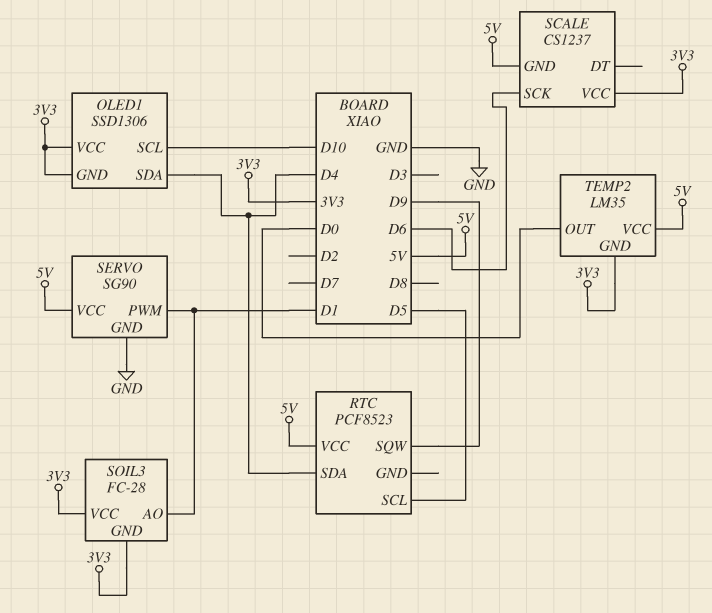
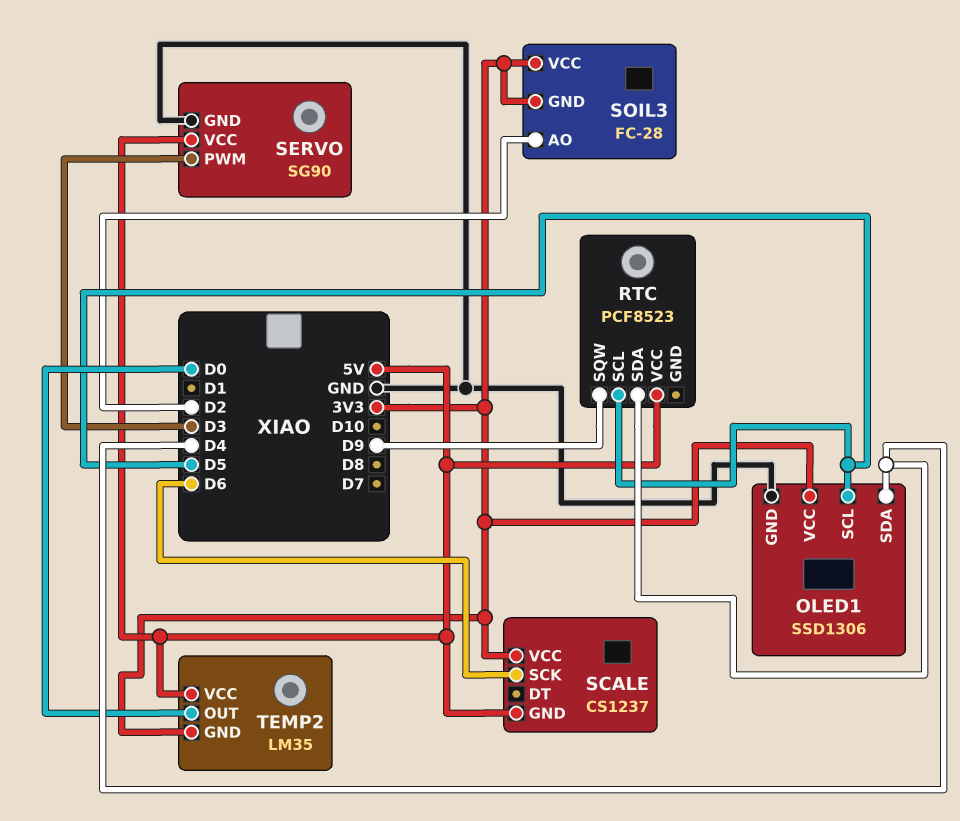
OLED1 pin GND: 3V3 -> GND
OLED1 pin SCL: D10 -> D5
SERVO pin PWM: D1 -> D3
SOIL3 pin AO: D1 -> D2

